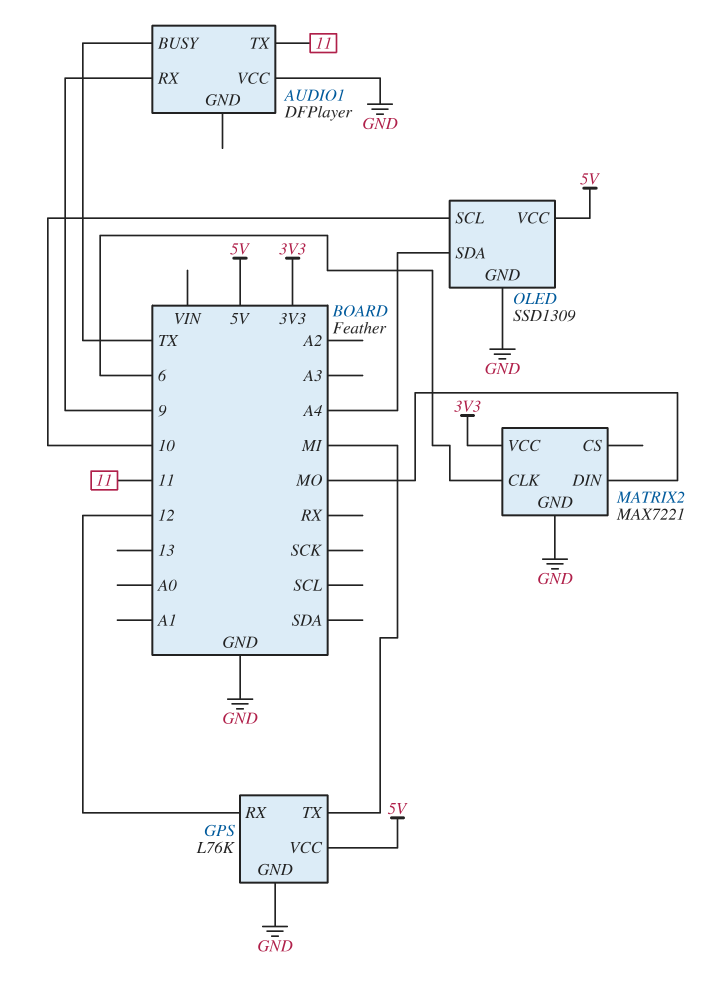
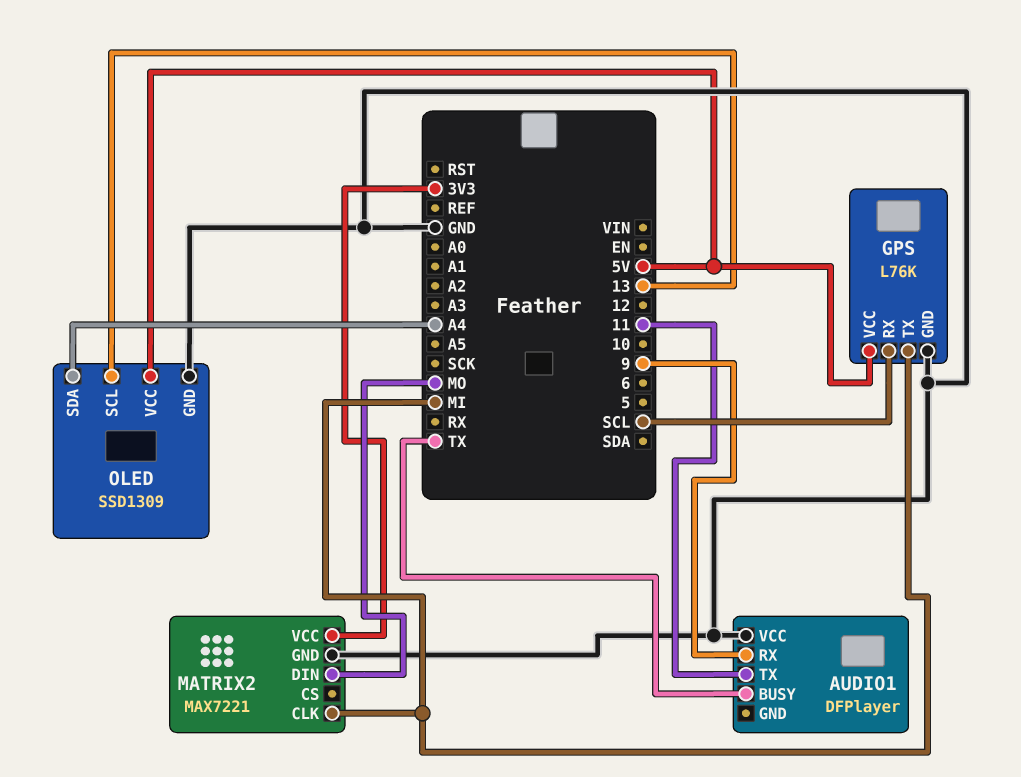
GPS pin RX: 12 -> SCL
MATRIX2 pin CLK: 6 -> MI
OLED pin SCL: 10 -> 13

